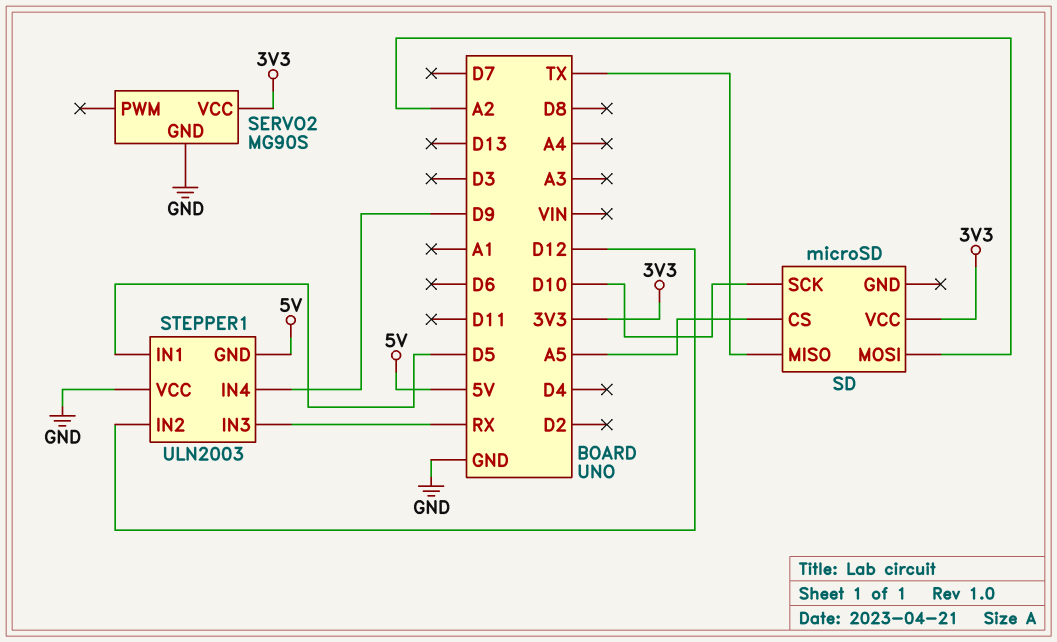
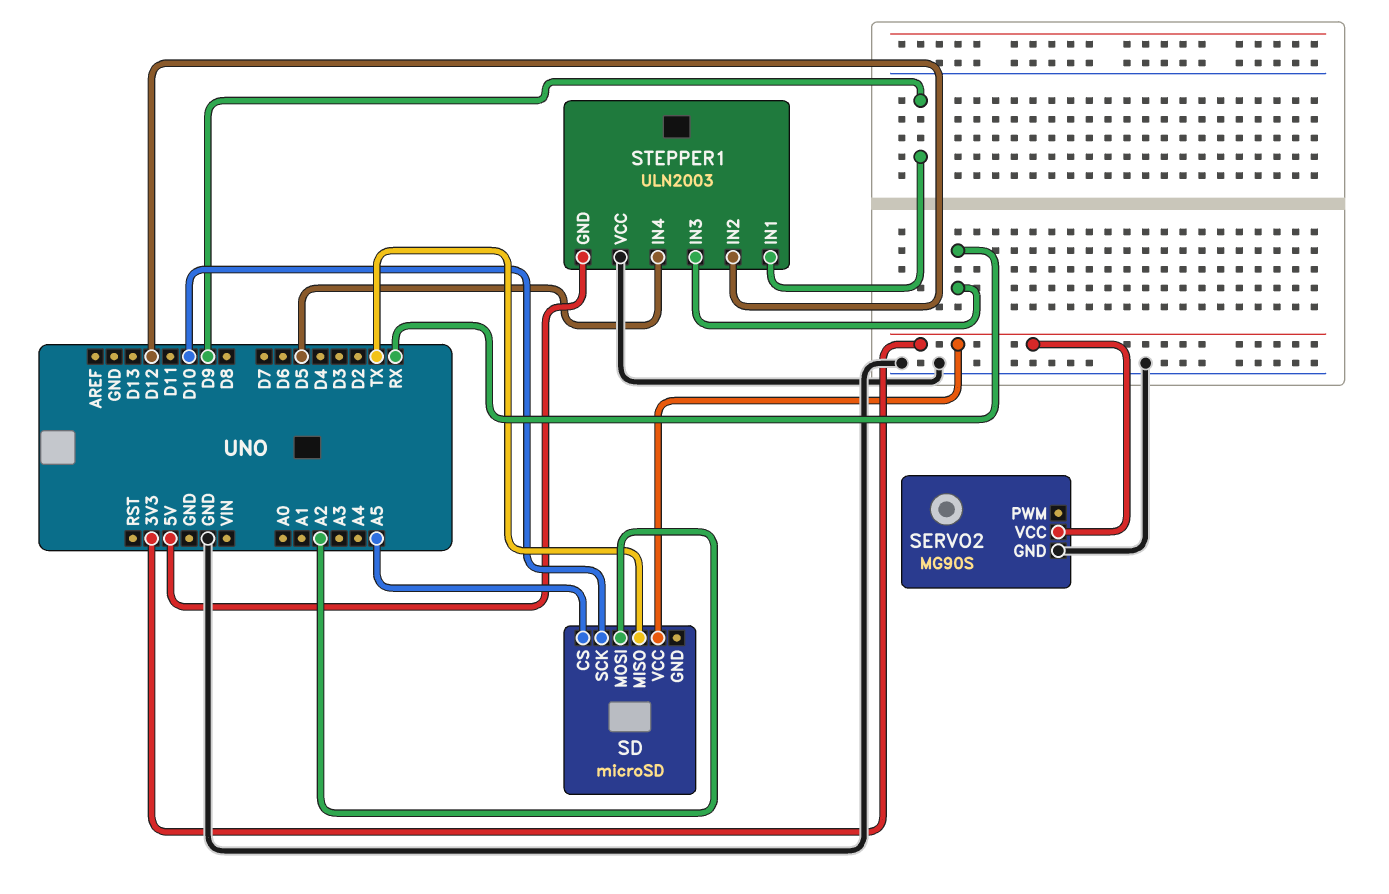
STEPPER1 pin IN1: D5 -> D9
STEPPER1 pin IN4: D9 -> D5

